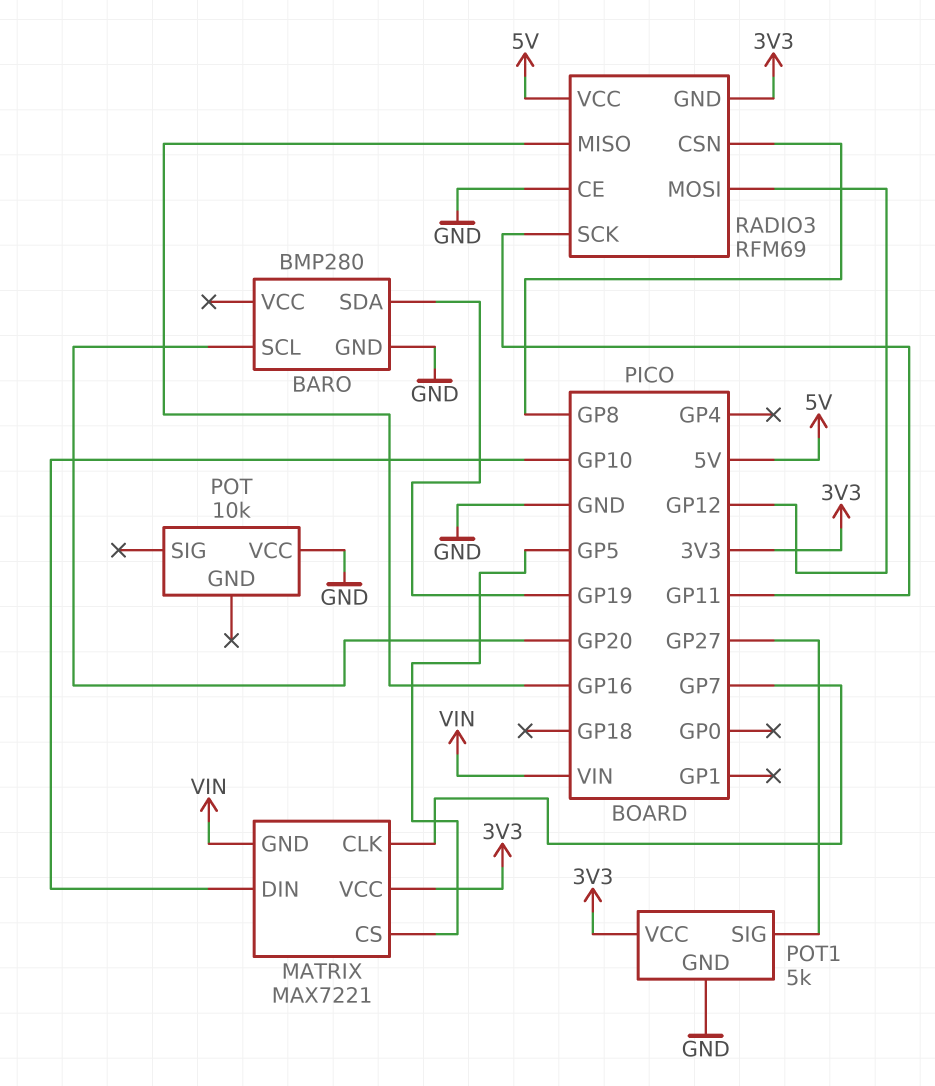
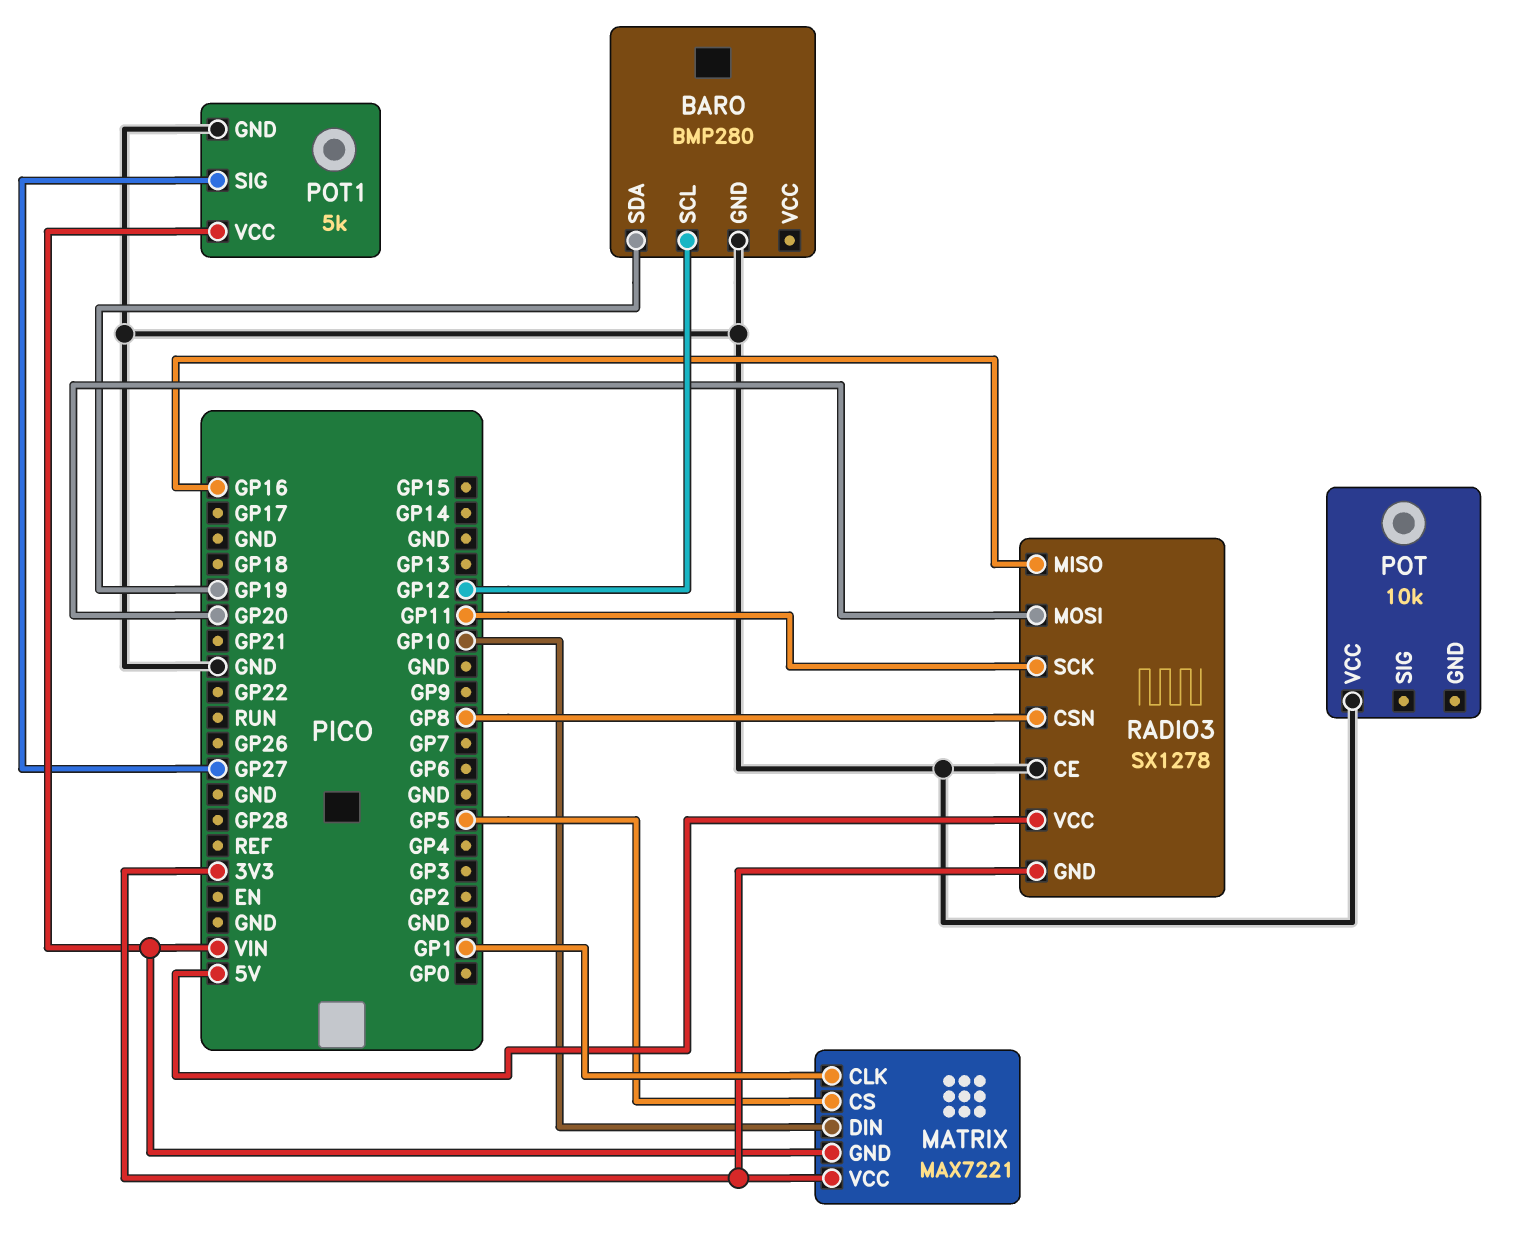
BARO pin SCL: GP20 -> GP12
MATRIX pin CLK: GP7 -> GP1
POT1 pin VCC: 3V3 -> VIN
RADIO3: RFM69 -> SX1278
RADIO3 pin MOSI: GP12 -> GP20

